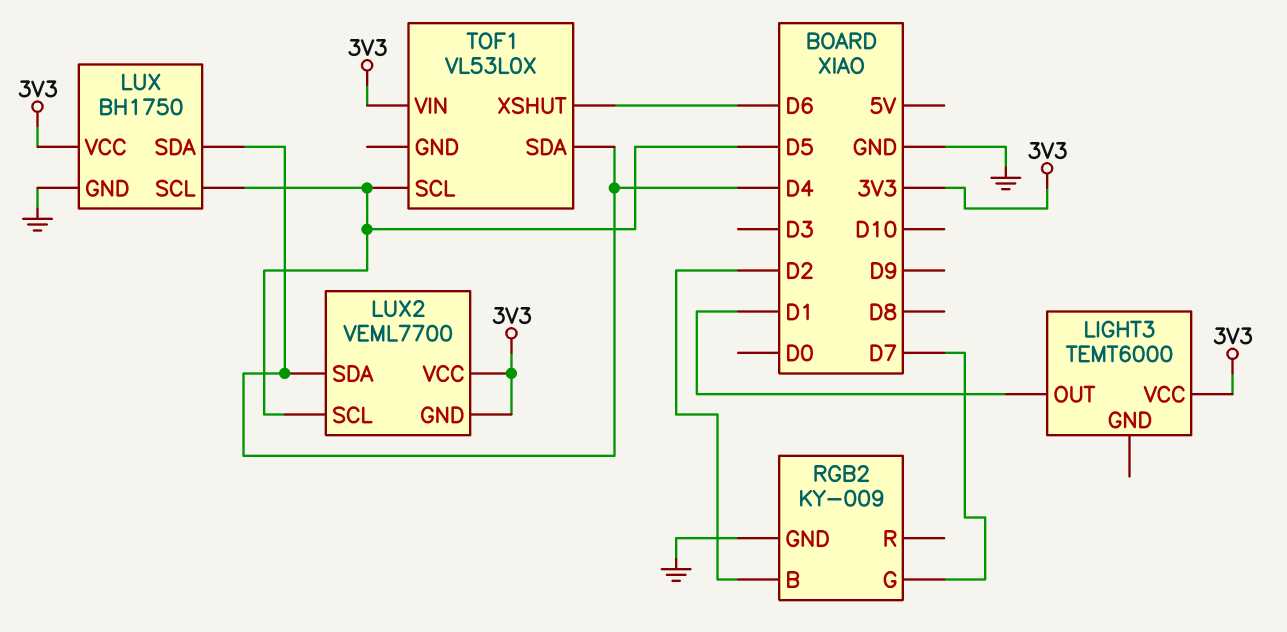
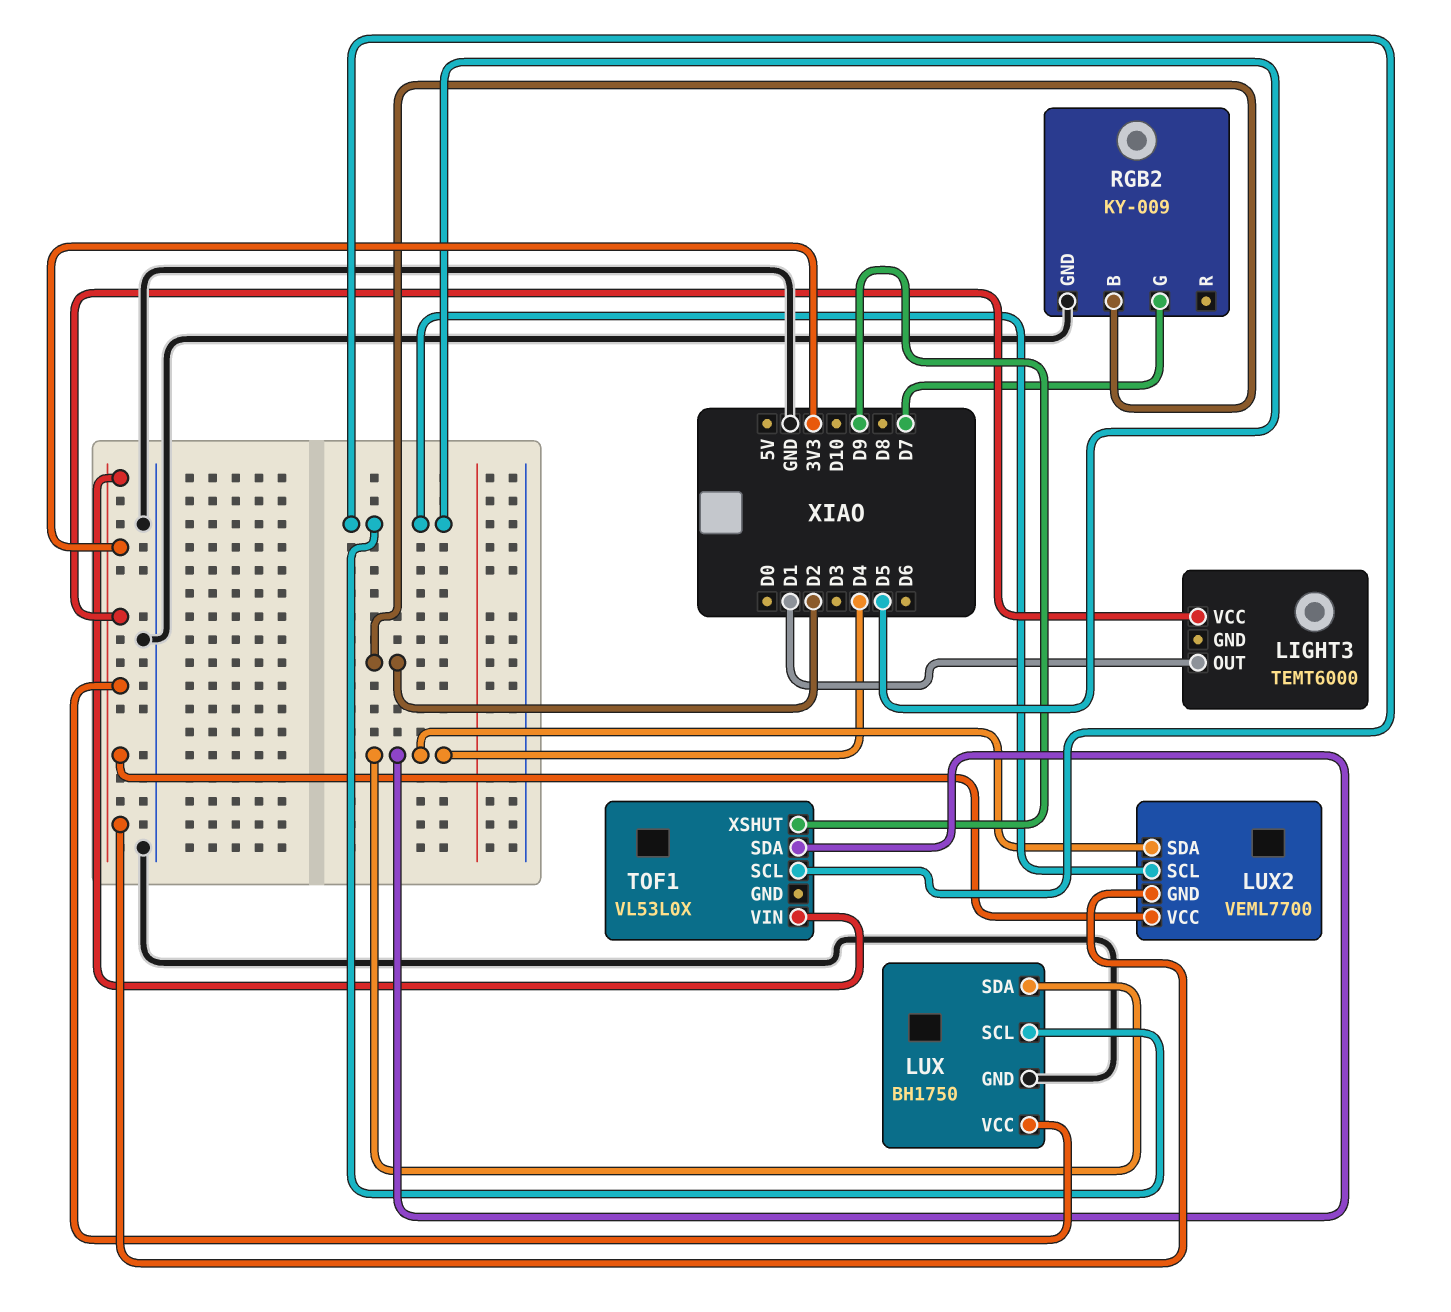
TOF1 pin XSHUT: D6 -> D9

